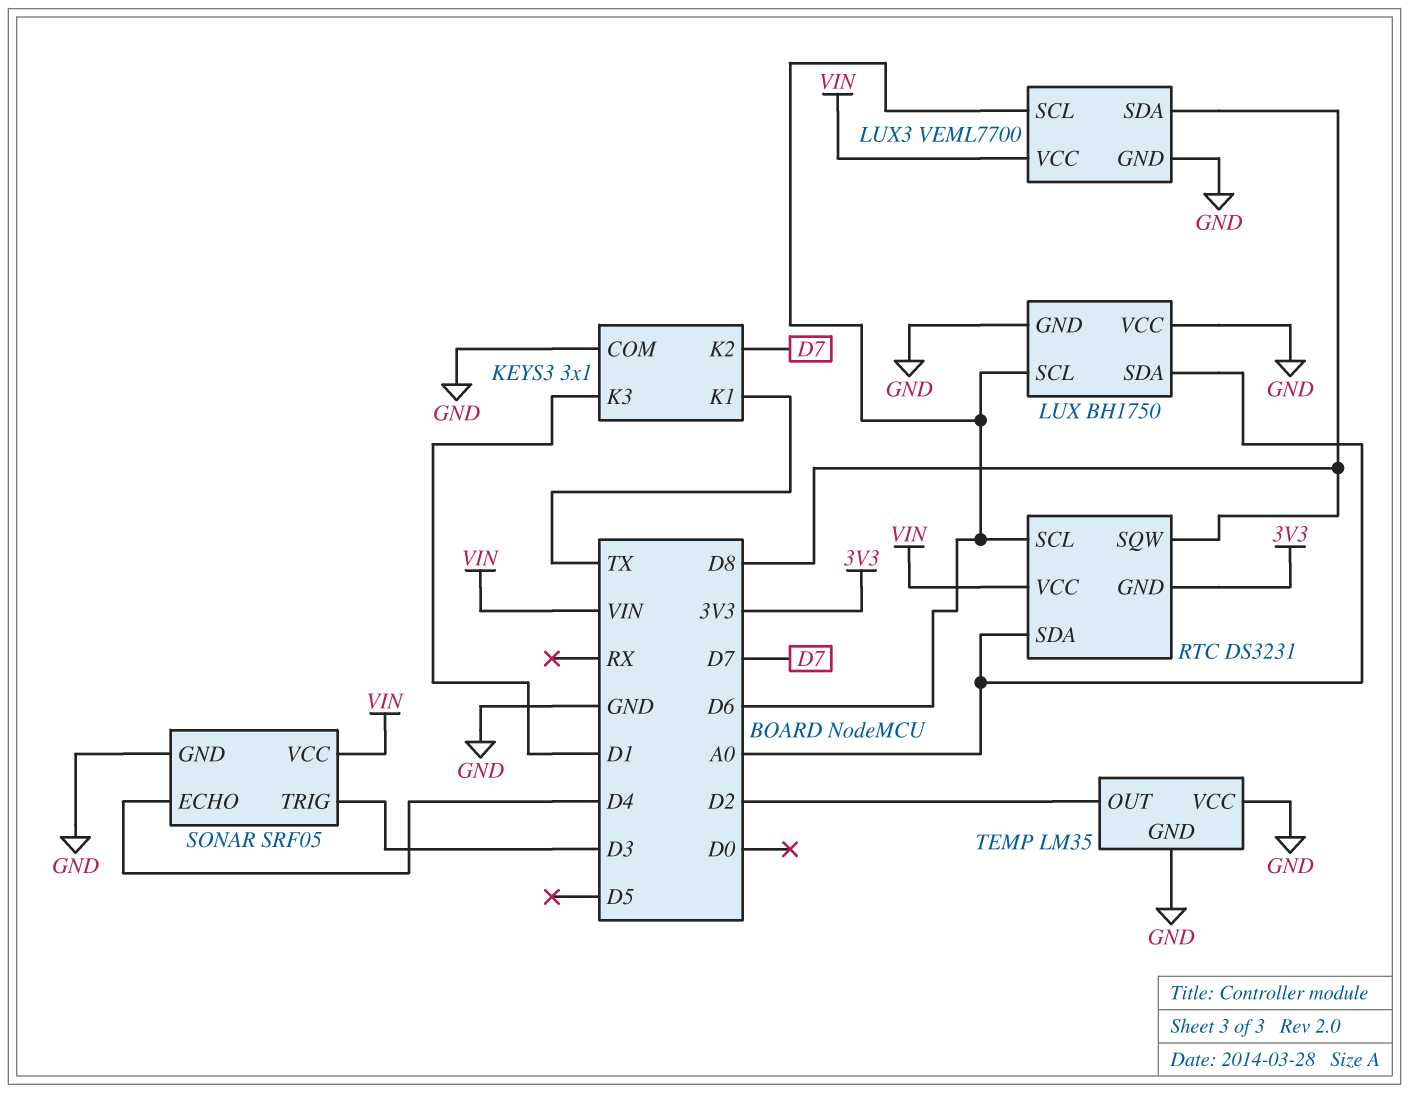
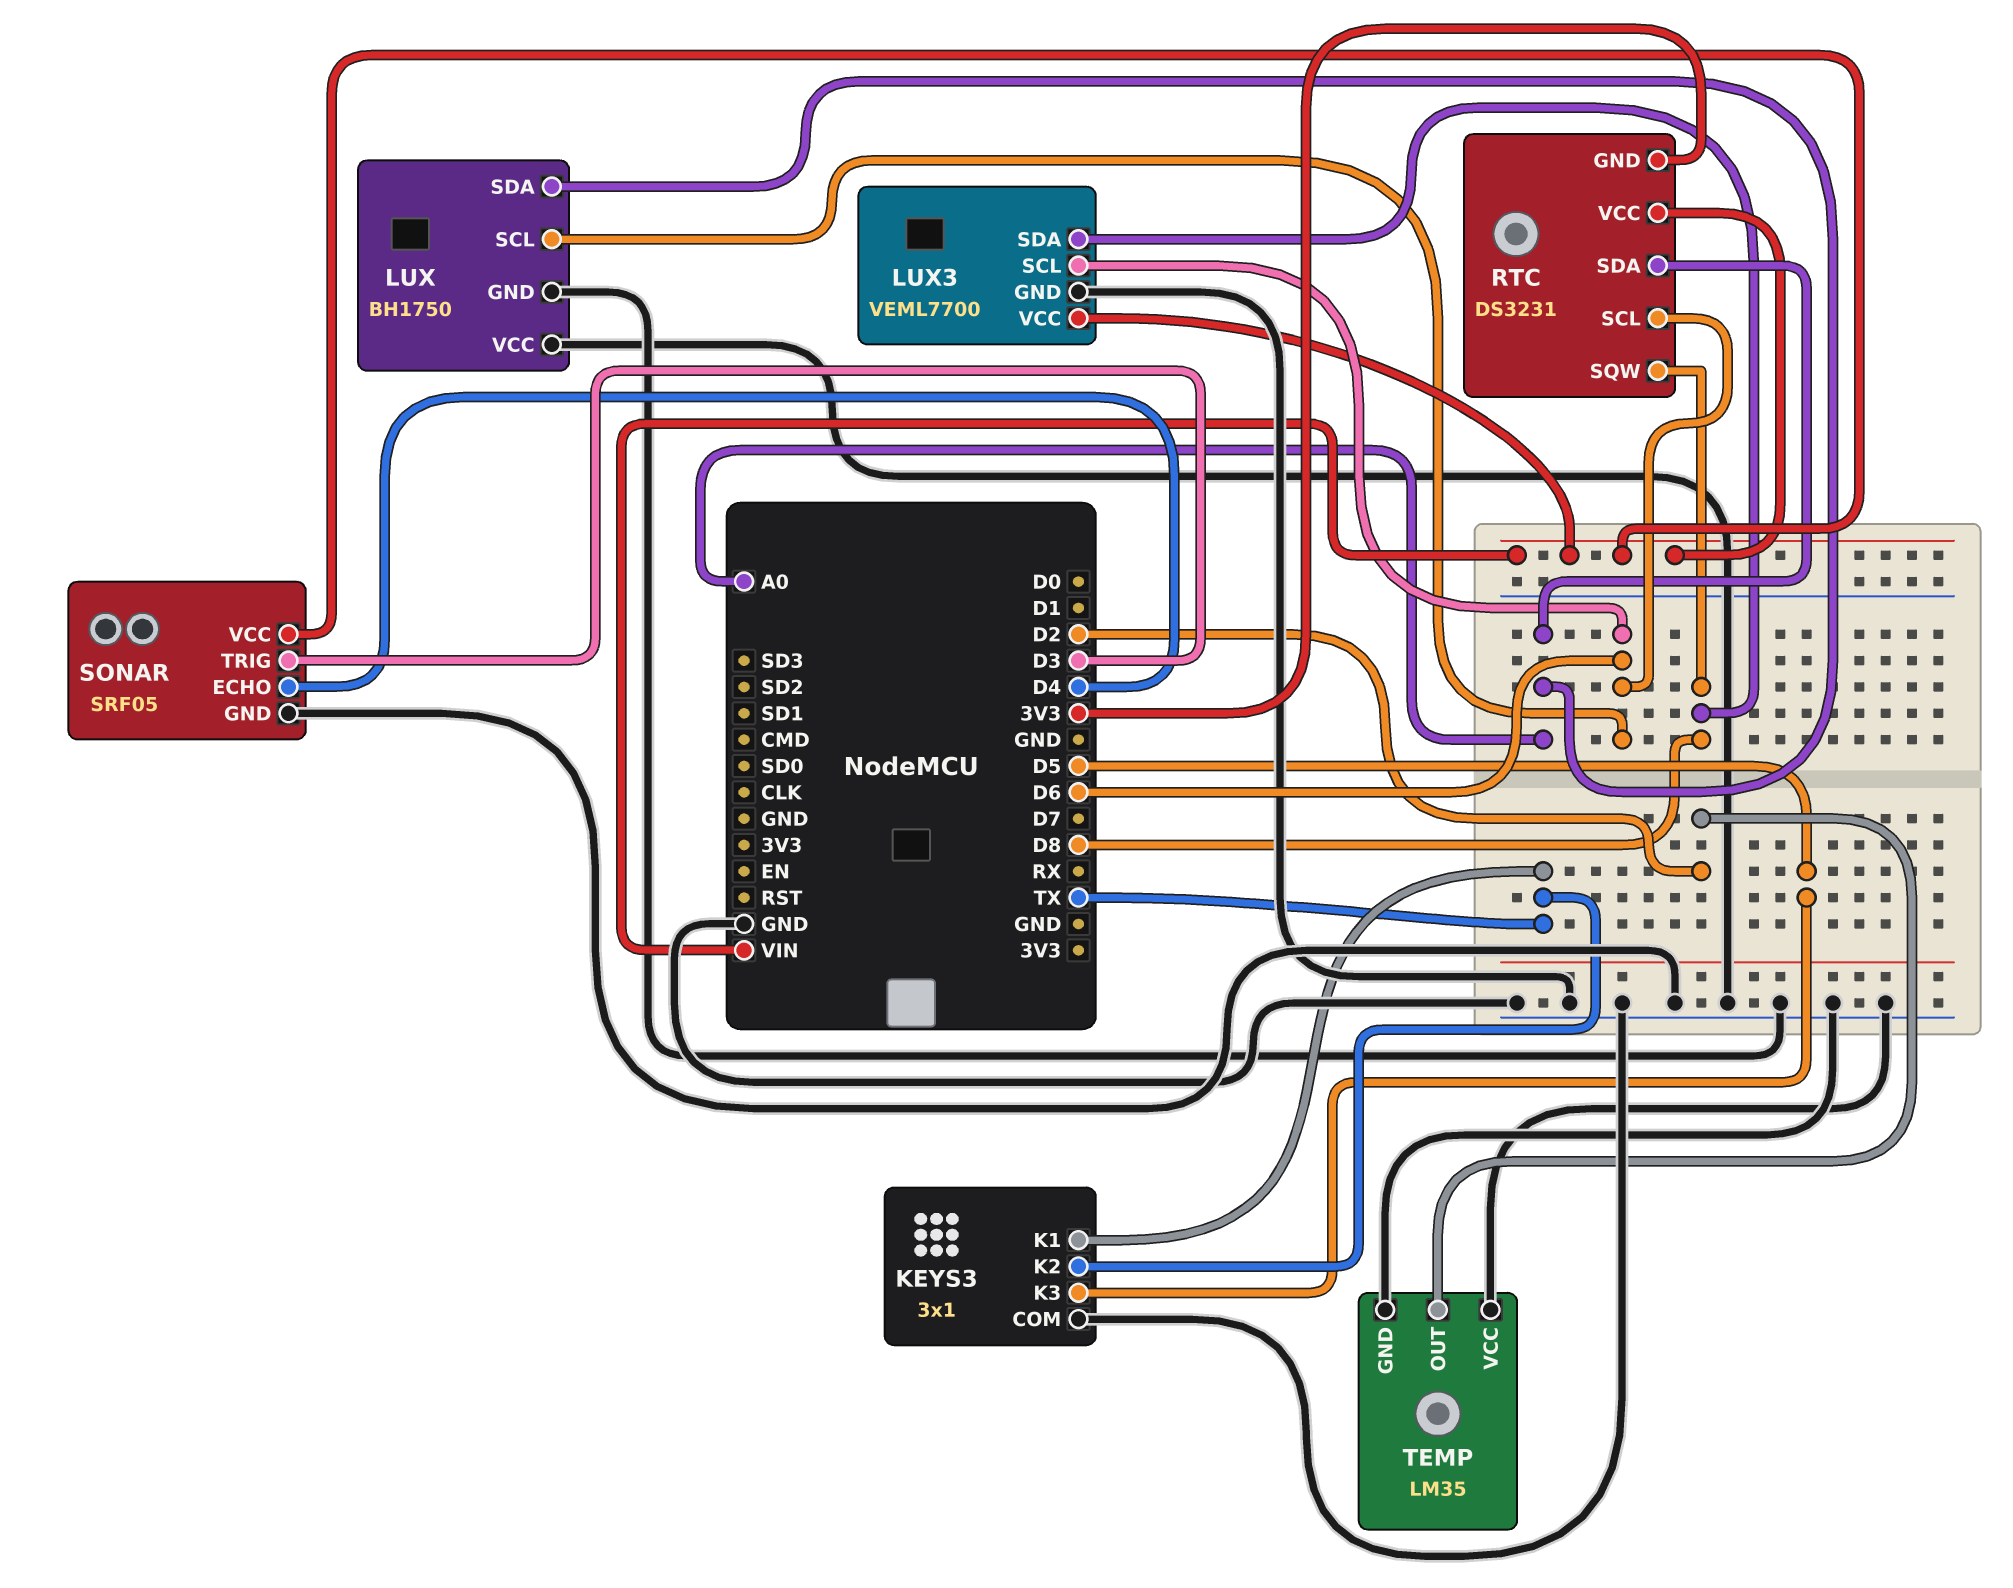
KEYS3 pin K2: D7 -> TX
KEYS3 pin K3: D1 -> D5

